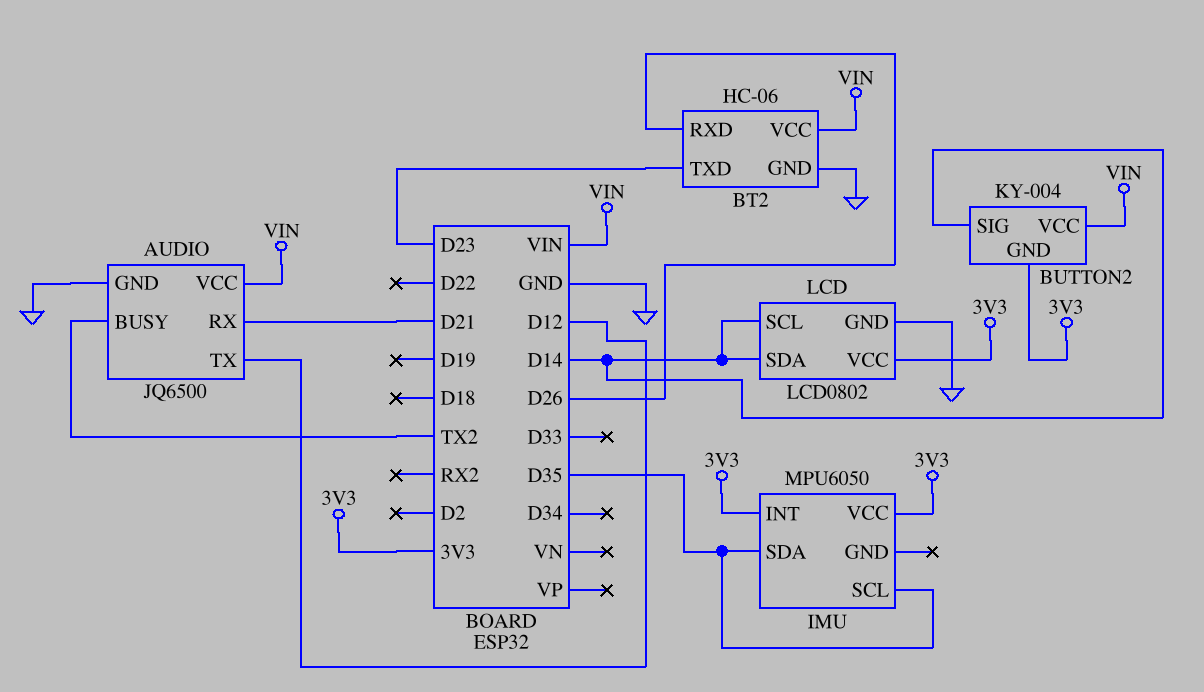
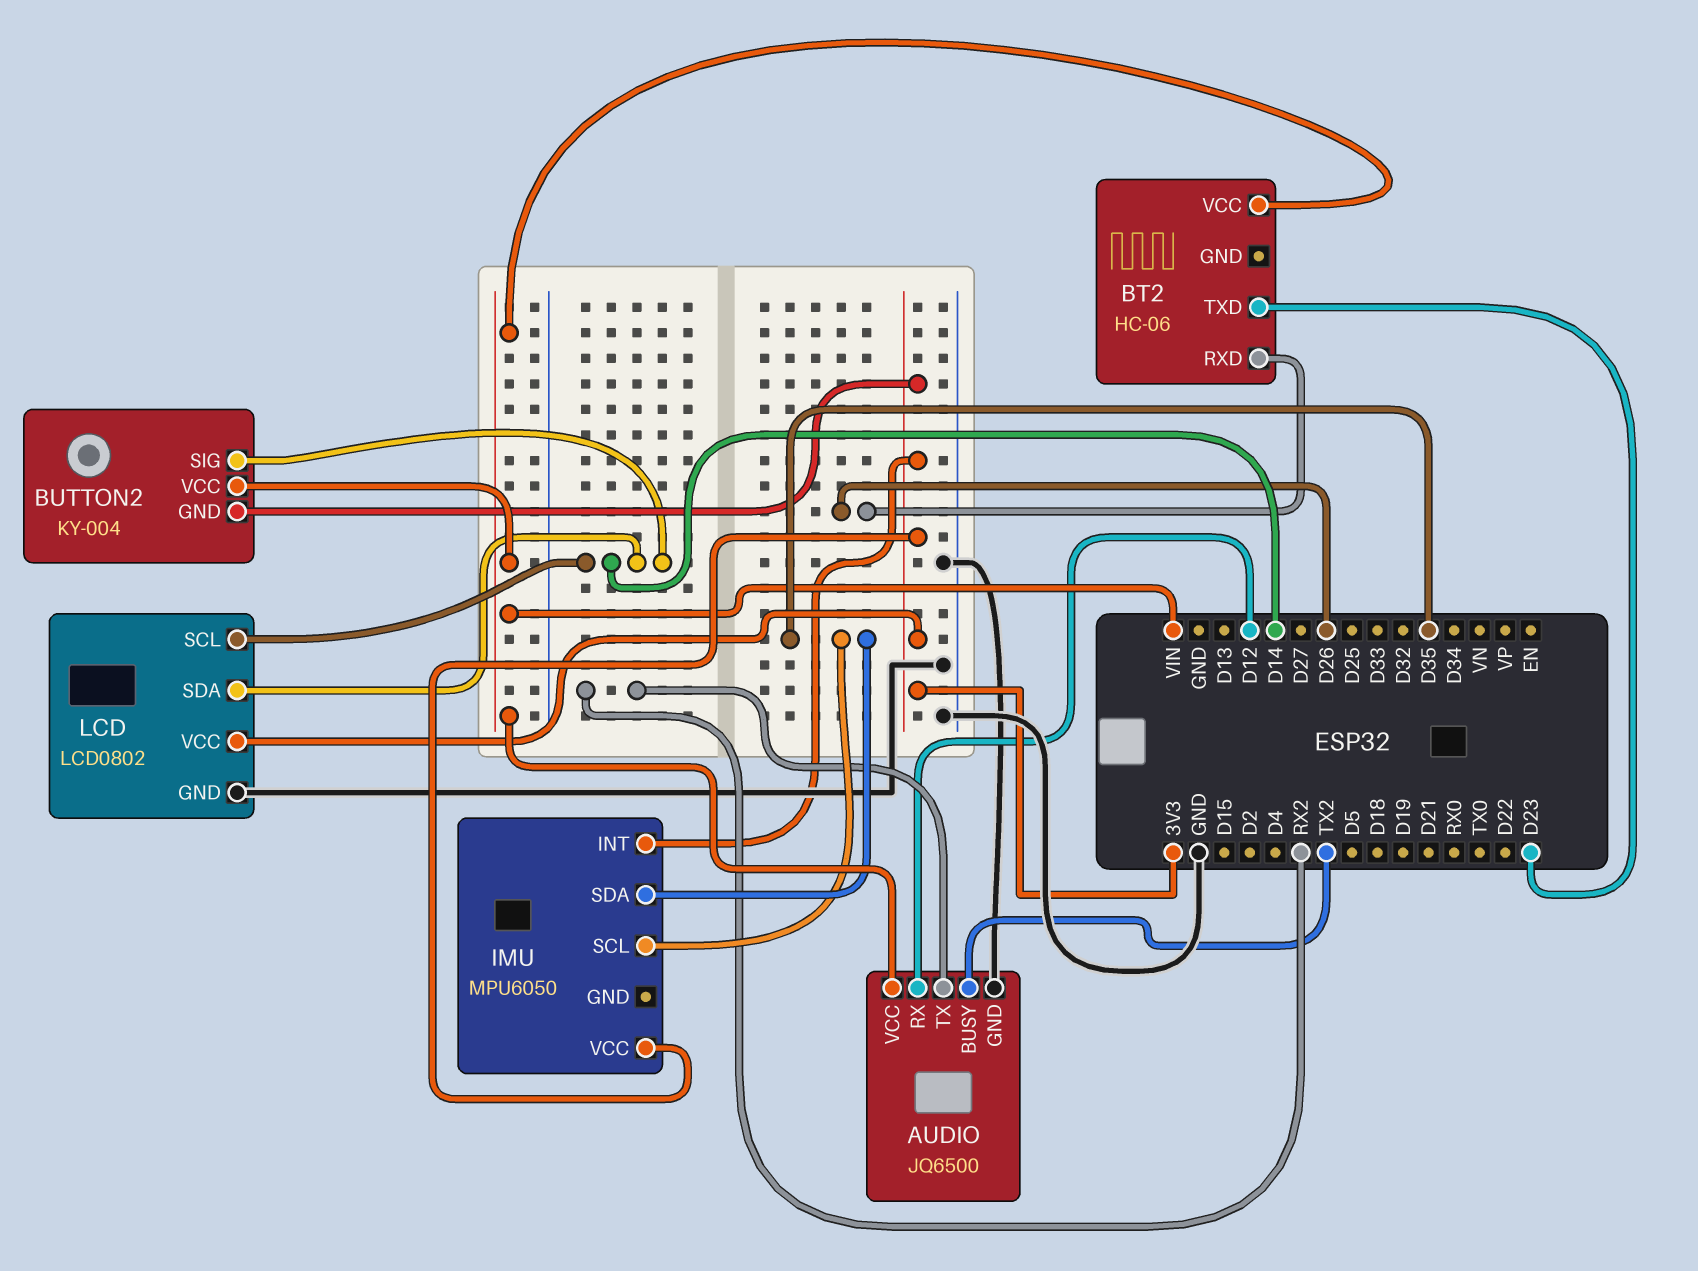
AUDIO pin RX: D21 -> D12
AUDIO pin TX: D12 -> RX2
BT2 pin GND: GND -> none

